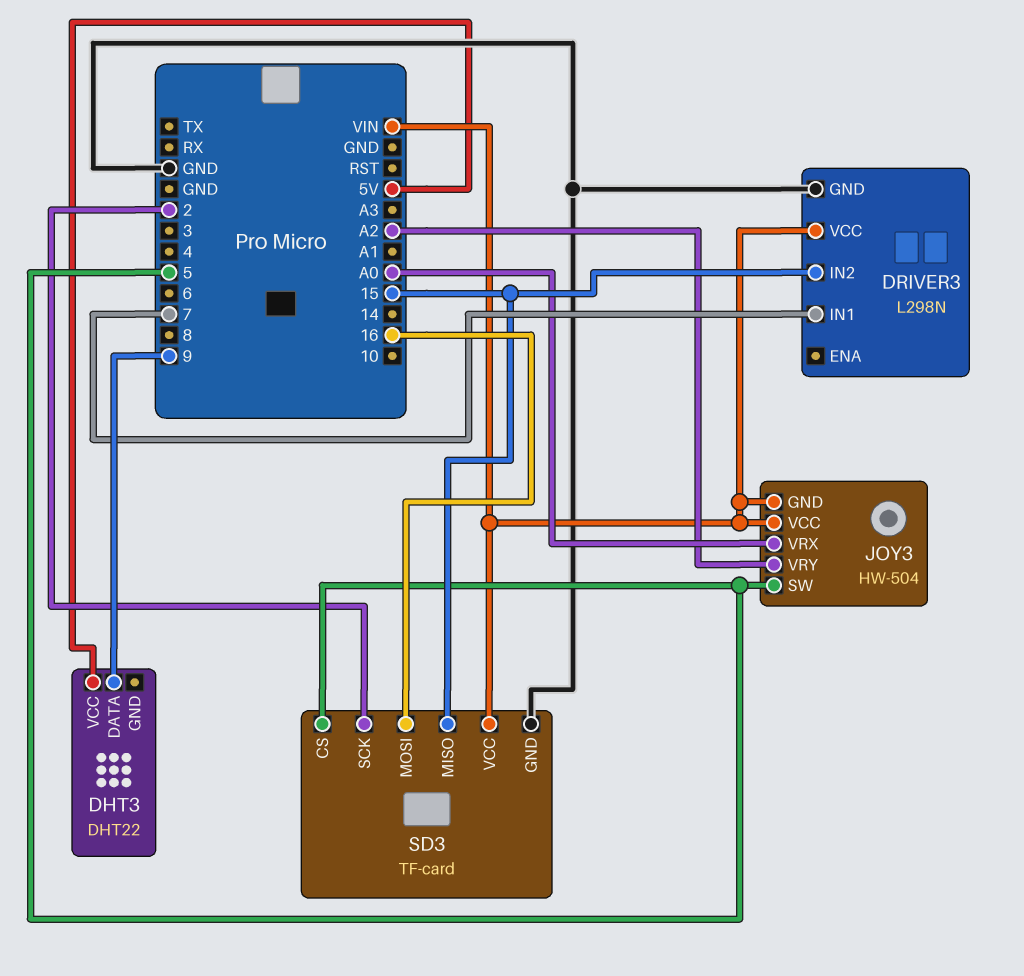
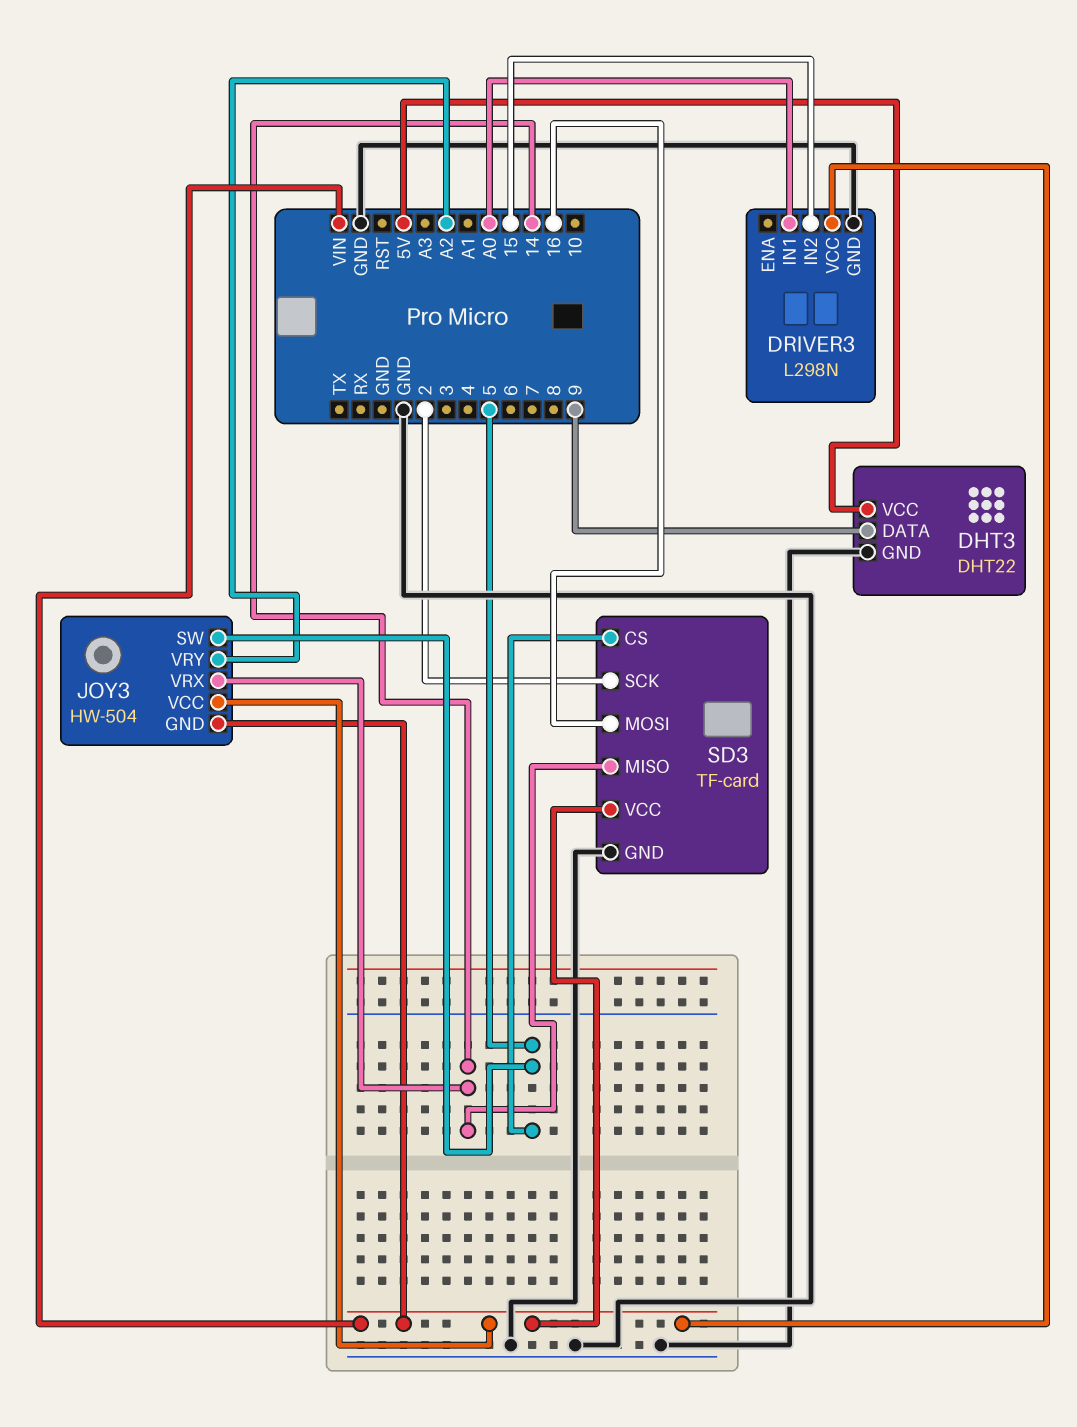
DHT3 pin GND: none -> GND
DRIVER3 pin IN1: 7 -> A0
JOY3 pin VRX: A0 -> 14
SD3 pin MISO: 15 -> 14

